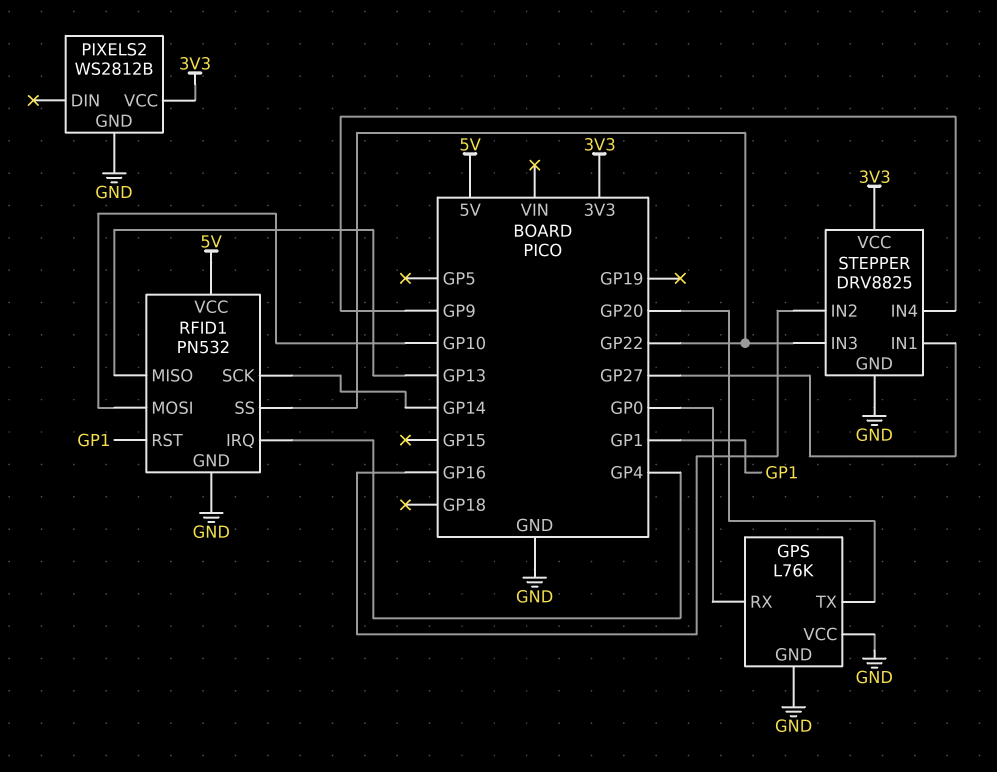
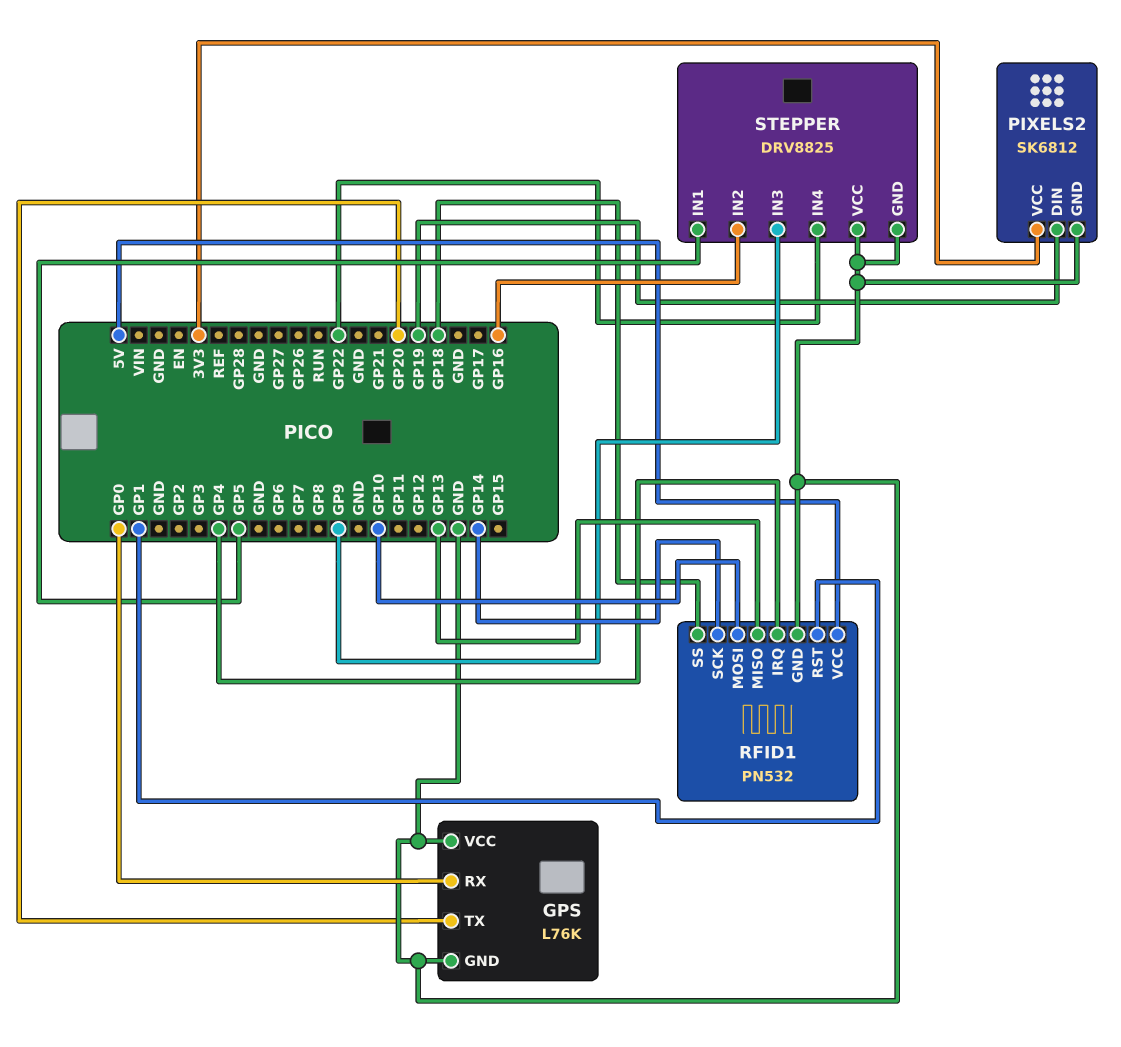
PIXELS2: WS2812B -> SK6812
PIXELS2 pin DIN: none -> GP19
RFID1 pin SS: GP22 -> GP18
STEPPER pin IN1: GP27 -> GP5
STEPPER pin IN3: GP22 -> GP9
STEPPER pin IN4: GP9 -> GP22
STEPPER pin VCC: 3V3 -> GND

